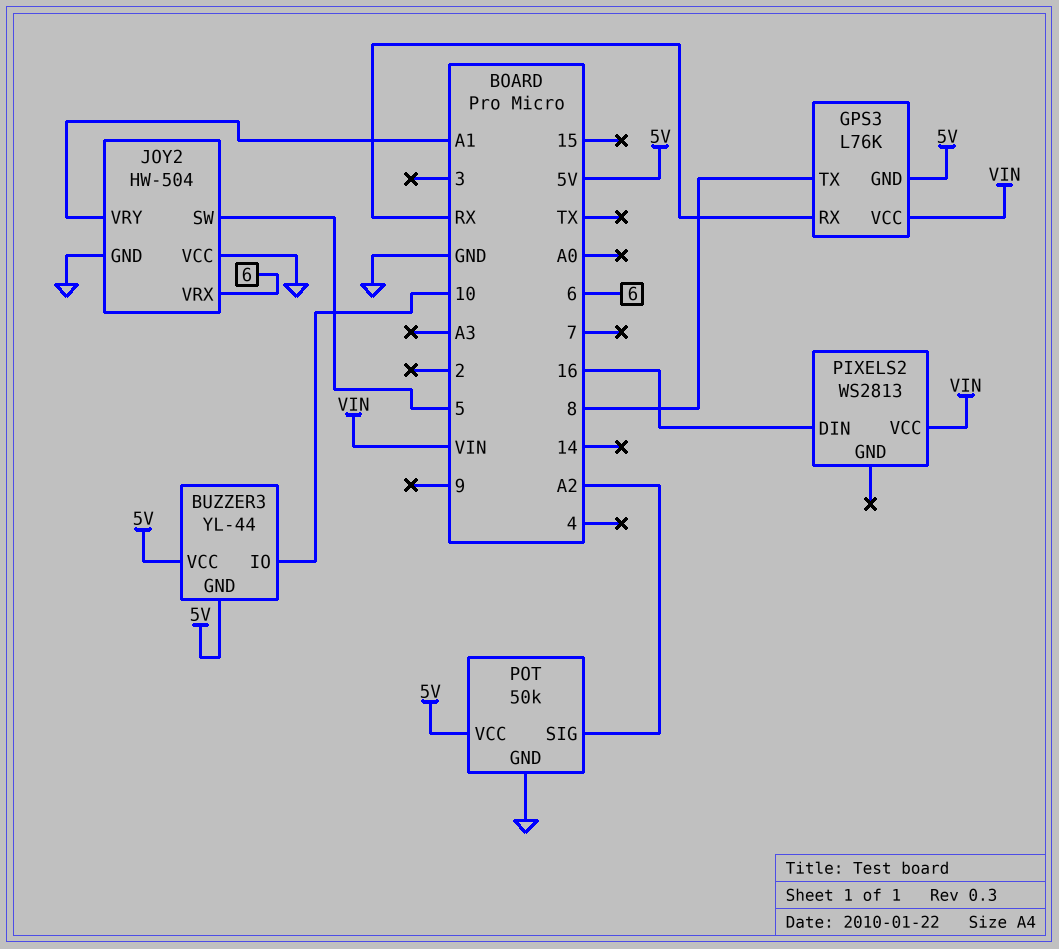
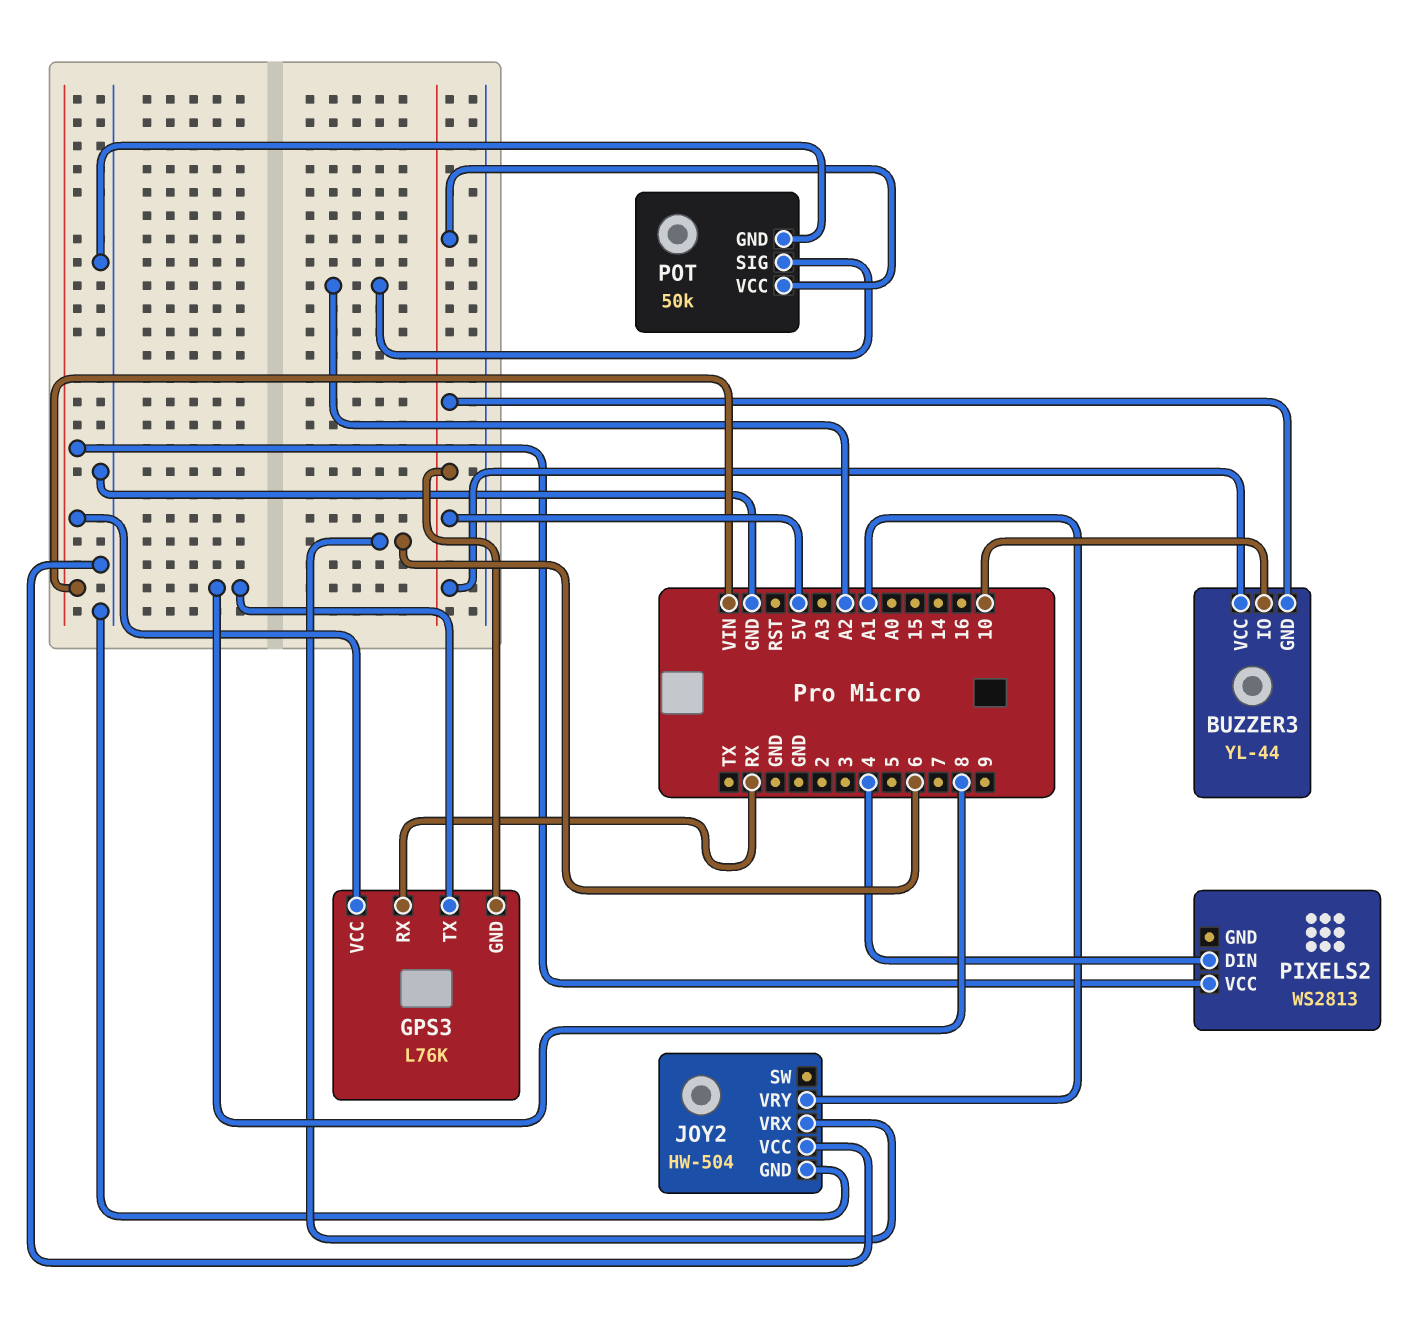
JOY2 pin SW: 5 -> none
PIXELS2 pin DIN: 16 -> 4

